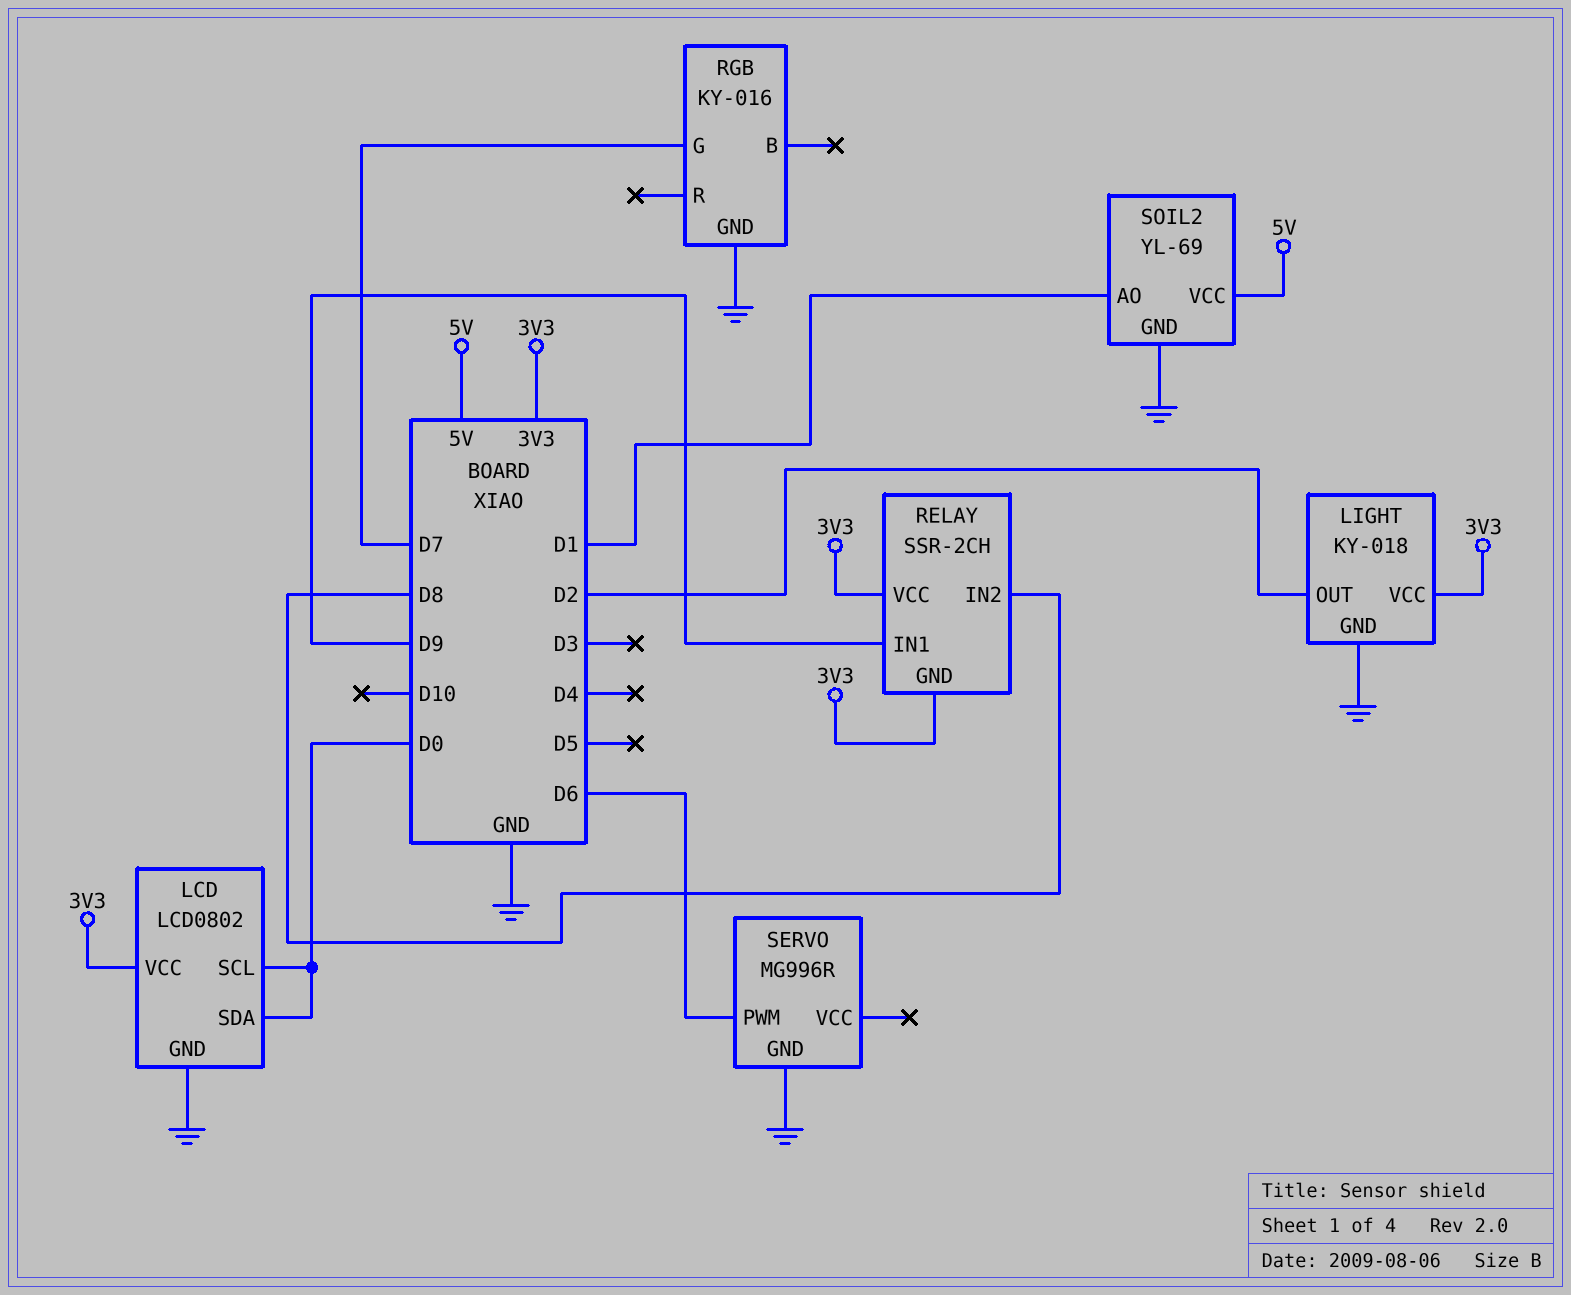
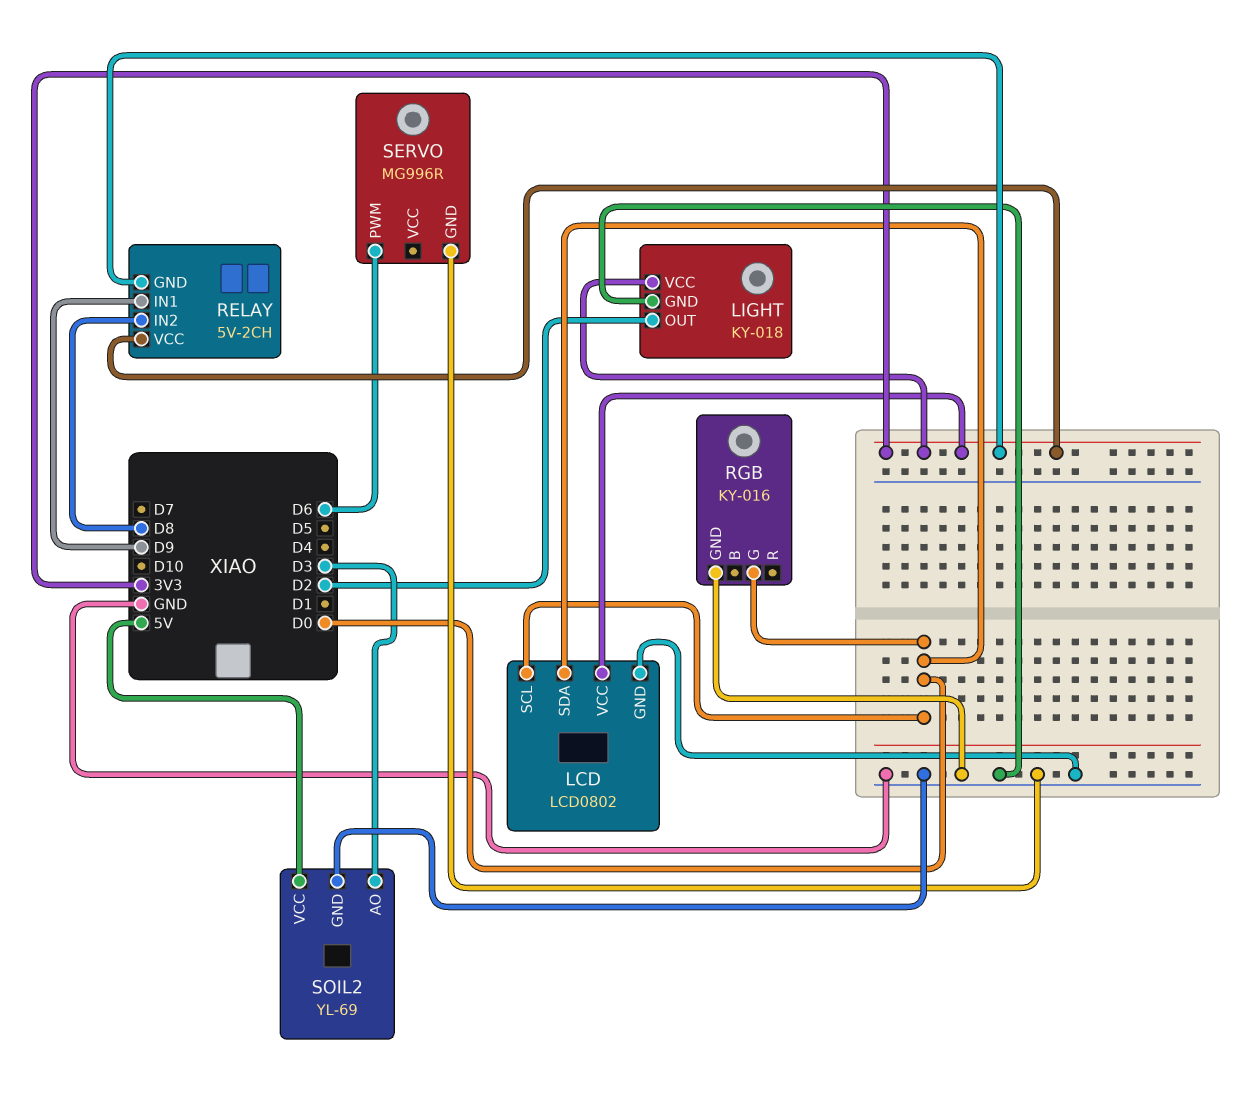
RELAY: SSR-2CH -> 5V-2CH
RGB pin G: D7 -> D0
SOIL2 pin AO: D1 -> D3

